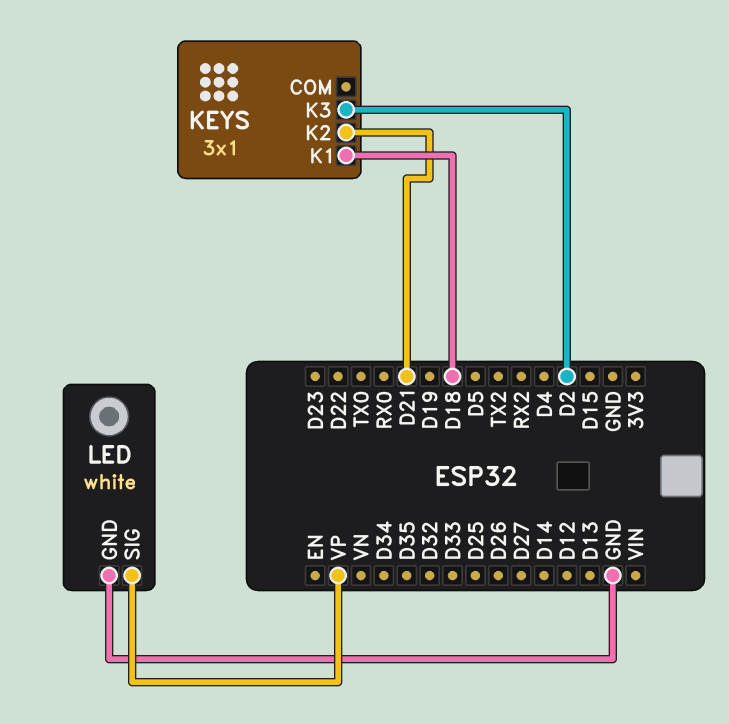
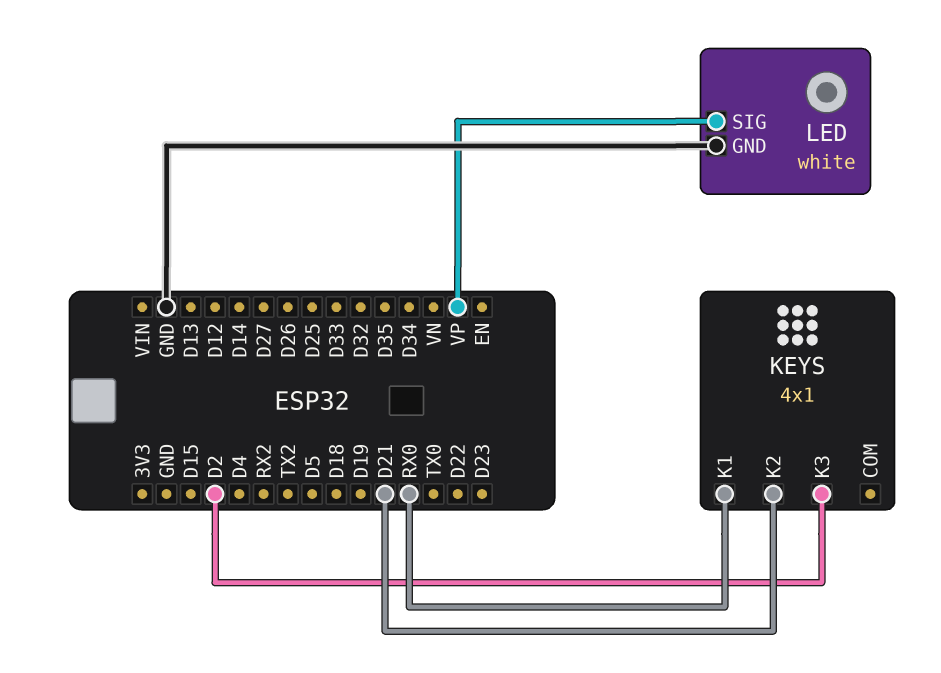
KEYS: 3x1 -> 4x1
KEYS pin K1: D18 -> RX0

